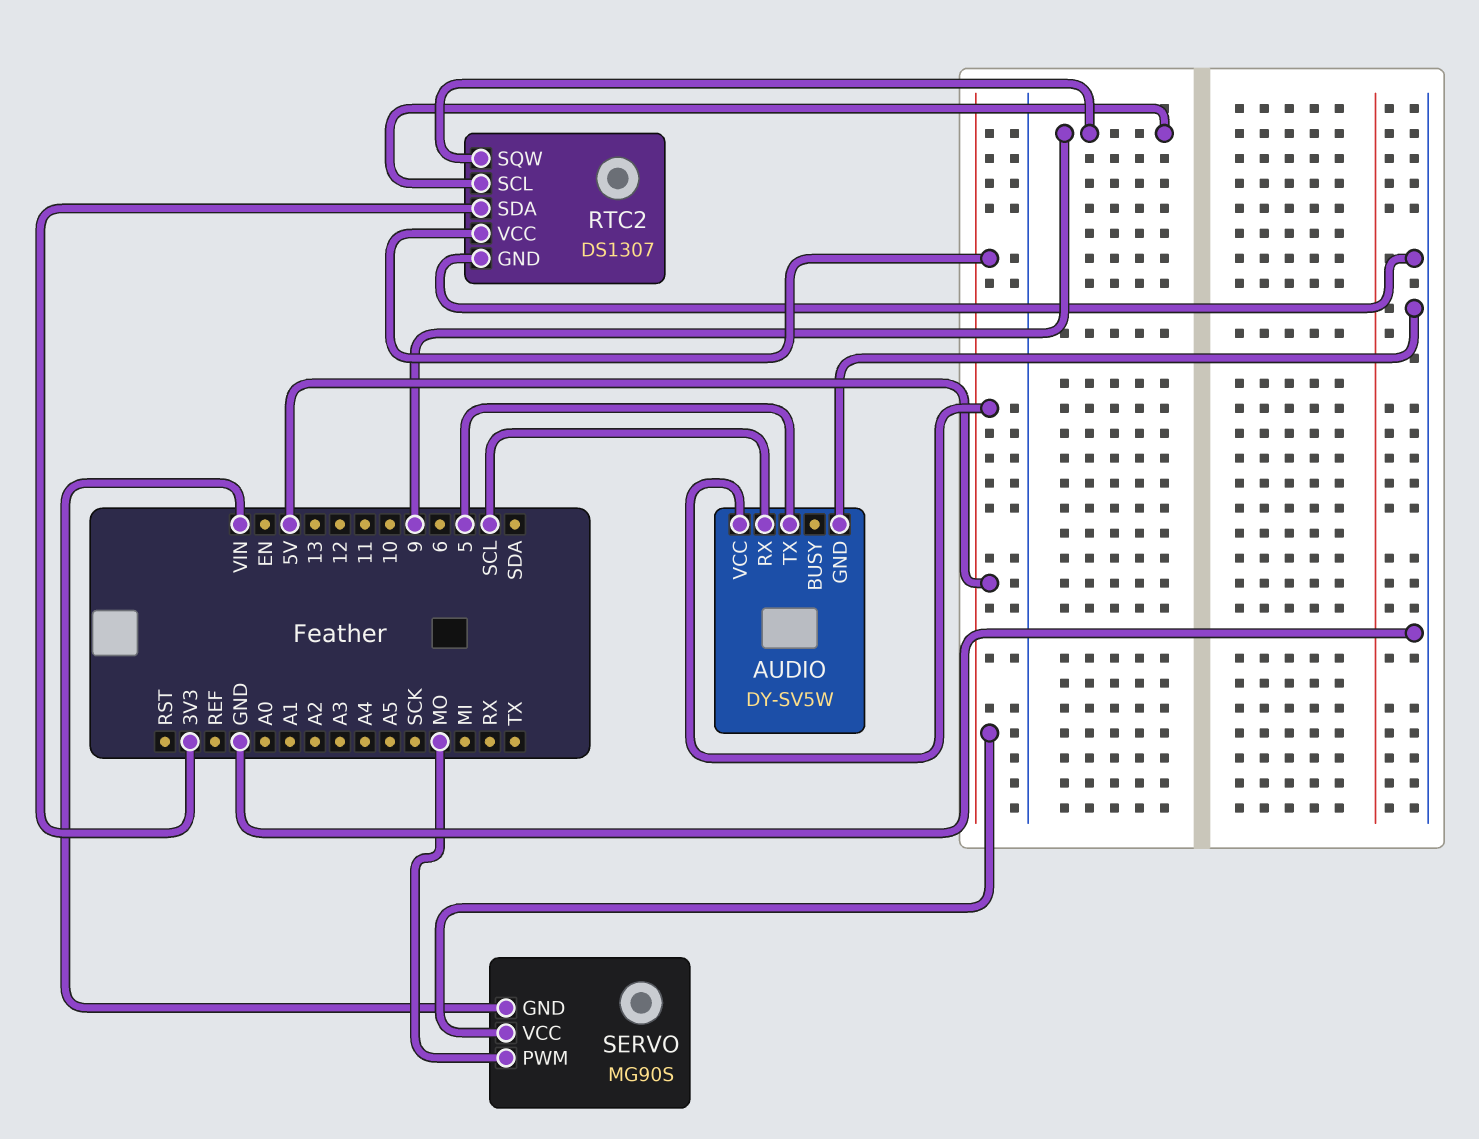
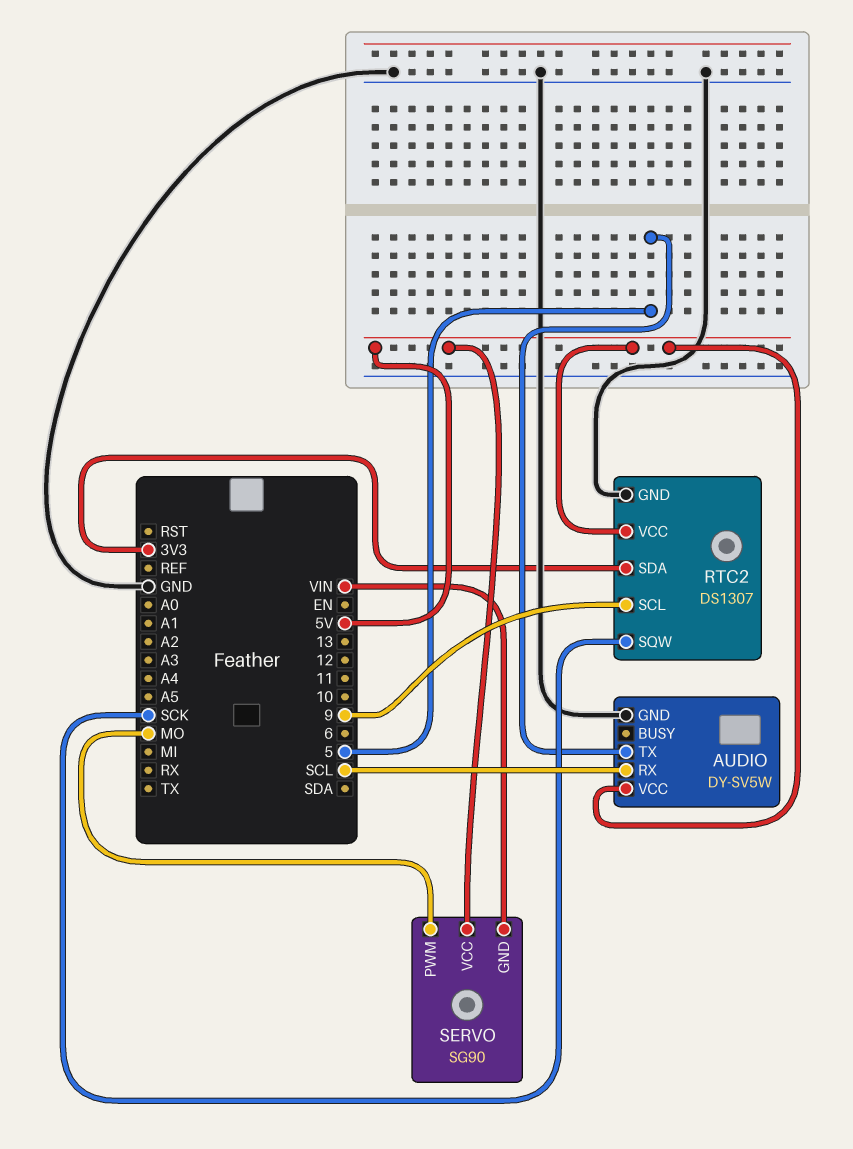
RTC2 pin SQW: 9 -> SCK
SERVO: MG90S -> SG90

